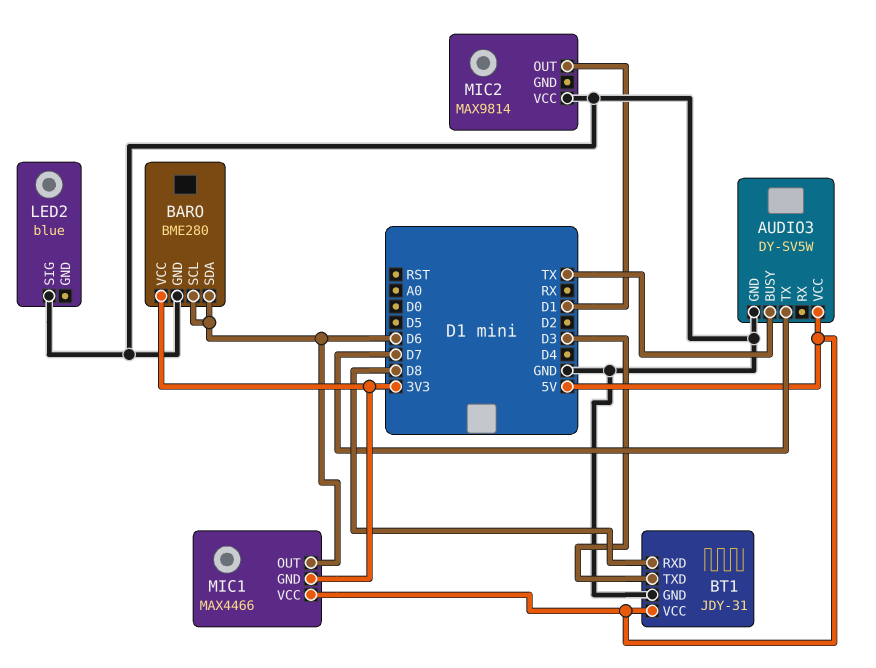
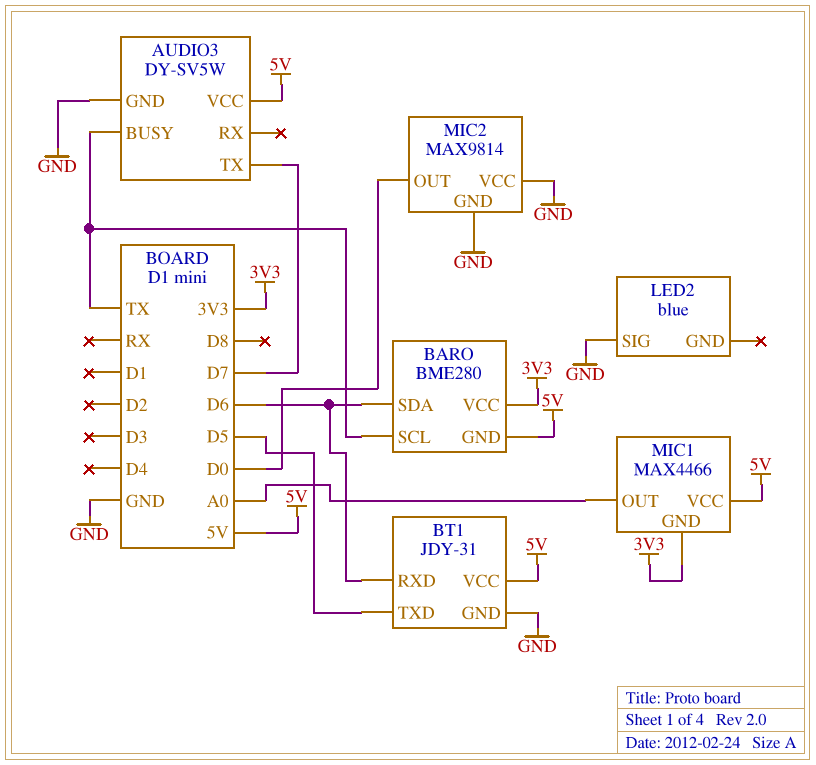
BARO pin GND: GND -> 5V
BARO pin SCL: D6 -> TX
BT1 pin RXD: D8 -> D6
BT1 pin TXD: D3 -> D5
MIC1 pin OUT: D6 -> A0
MIC2 pin GND: none -> GND
MIC2 pin OUT: D1 -> D0

